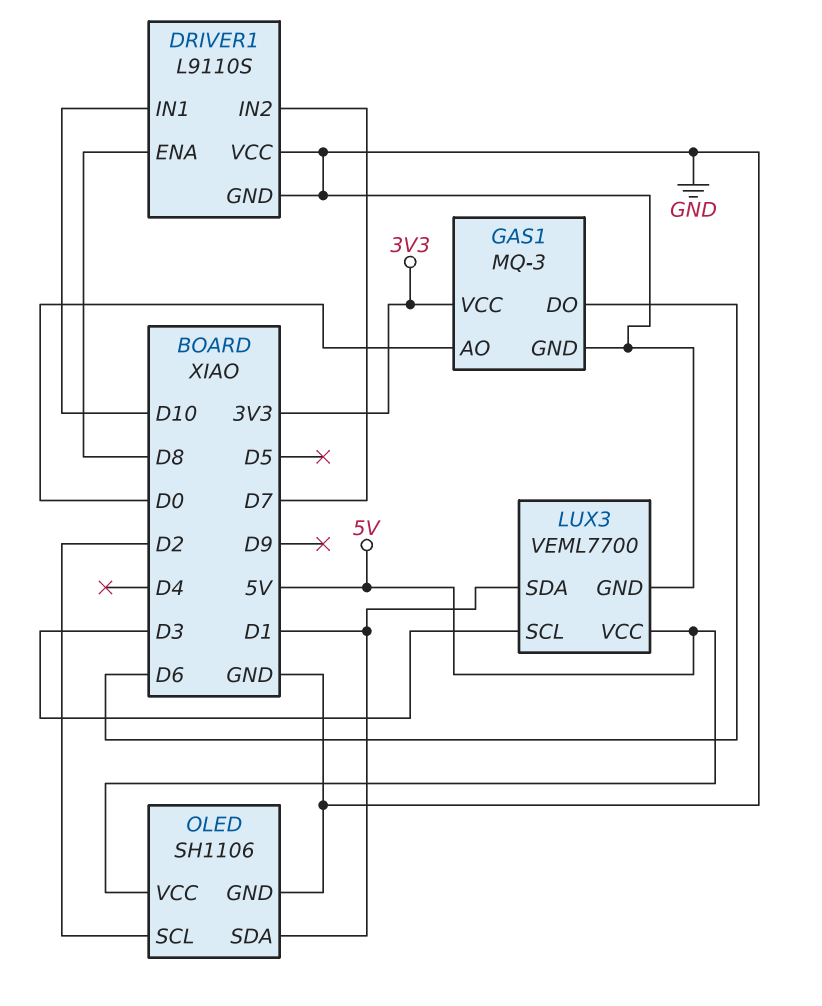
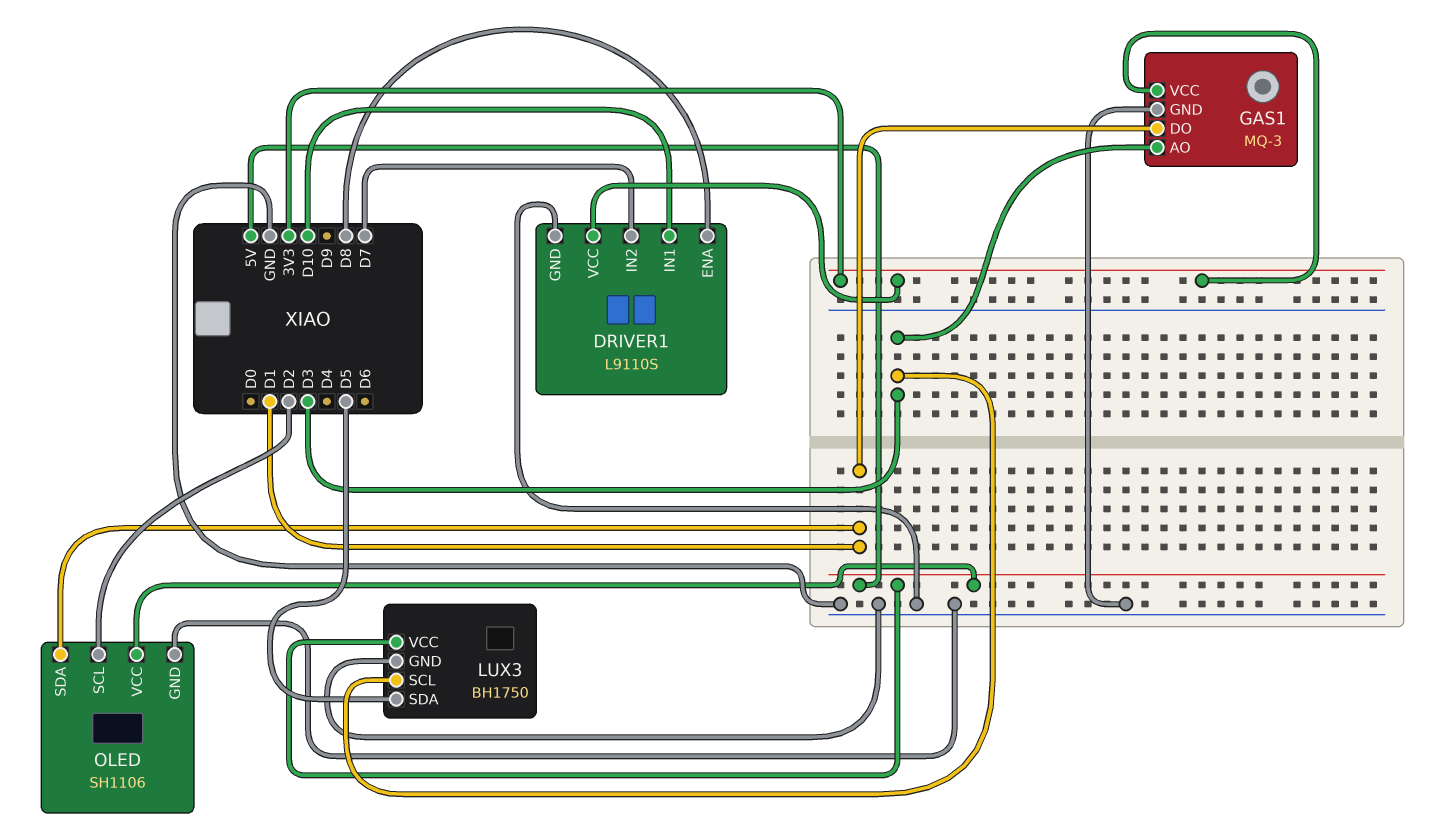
DRIVER1 pin VCC: GND -> 3V3
GAS1 pin AO: D0 -> D3
GAS1 pin DO: D6 -> D1
LUX3: VEML7700 -> BH1750
LUX3 pin SDA: D1 -> D5

